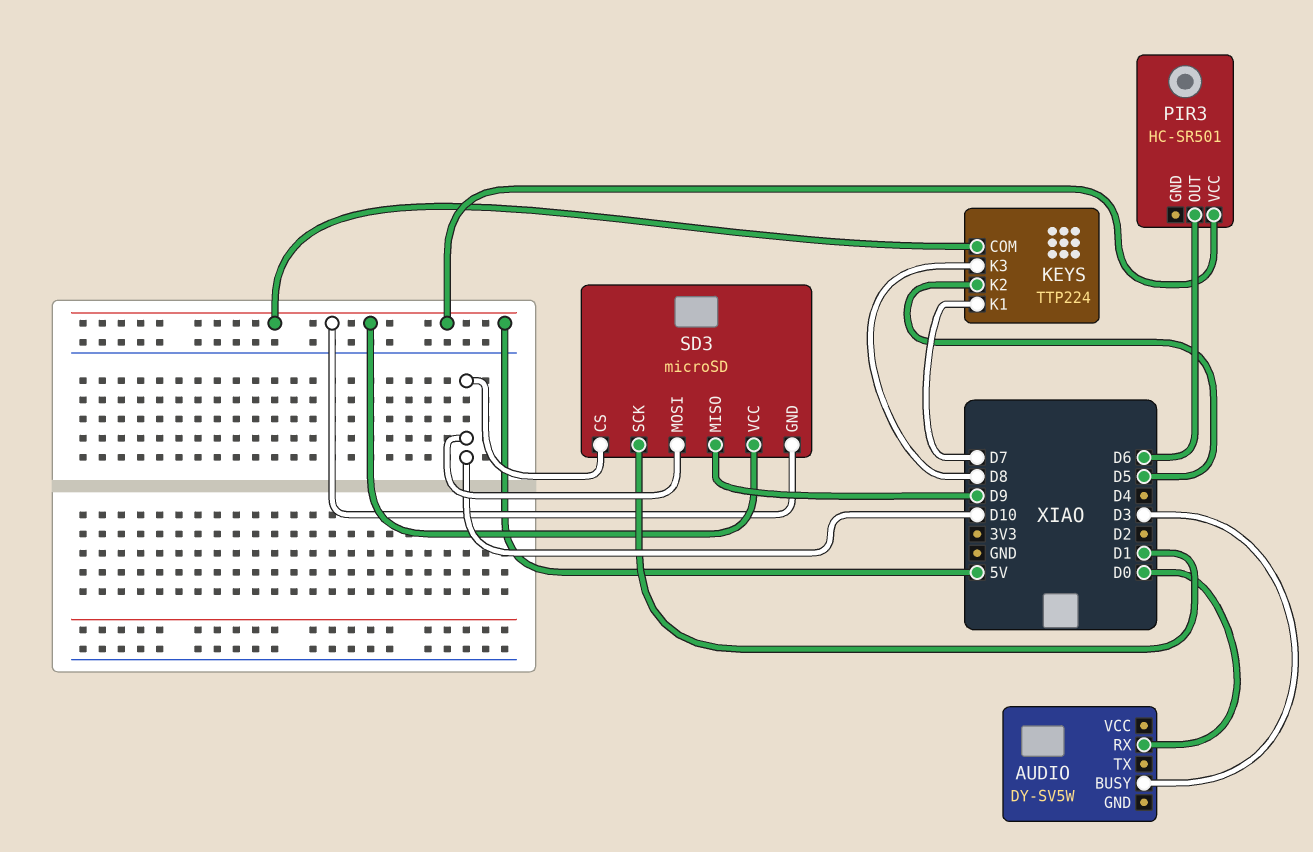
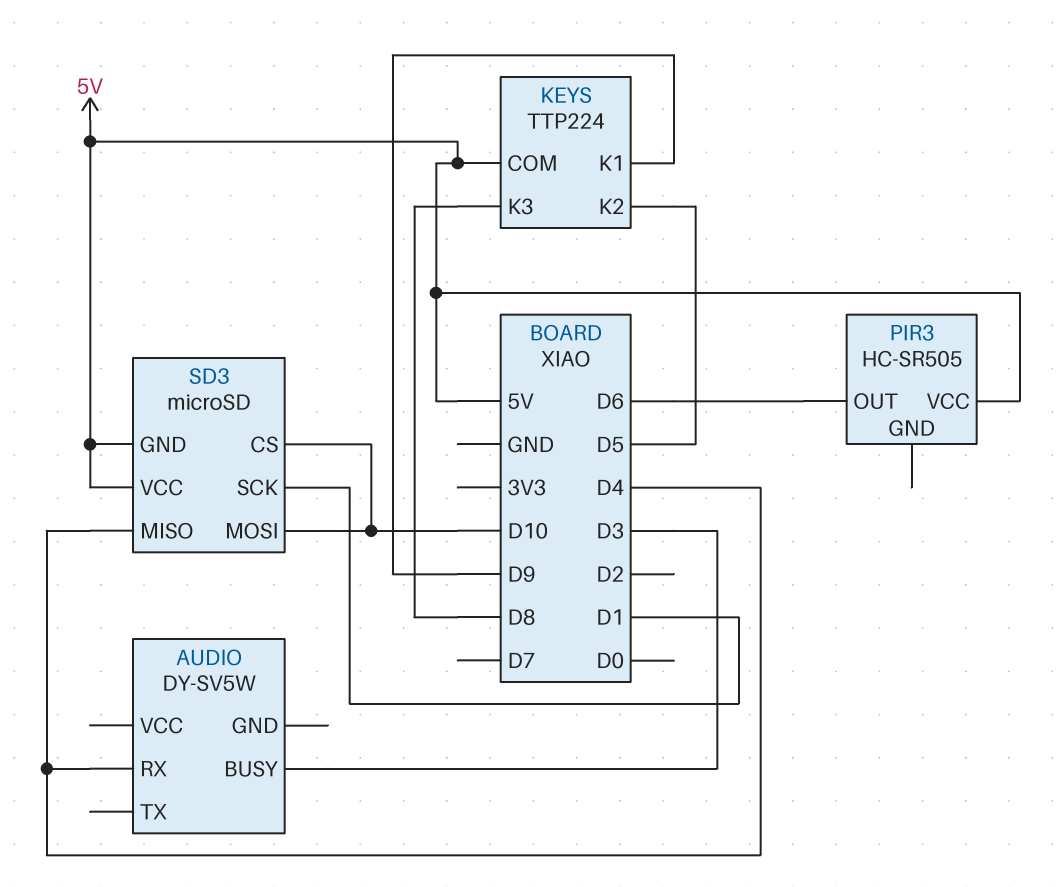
AUDIO pin RX: D0 -> D4
KEYS pin K1: D7 -> D9
PIR3: HC-SR501 -> HC-SR505
SD3 pin MISO: D9 -> D4

